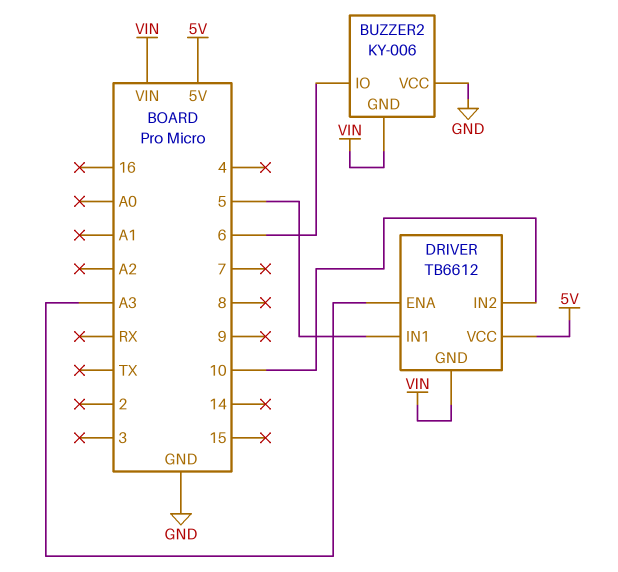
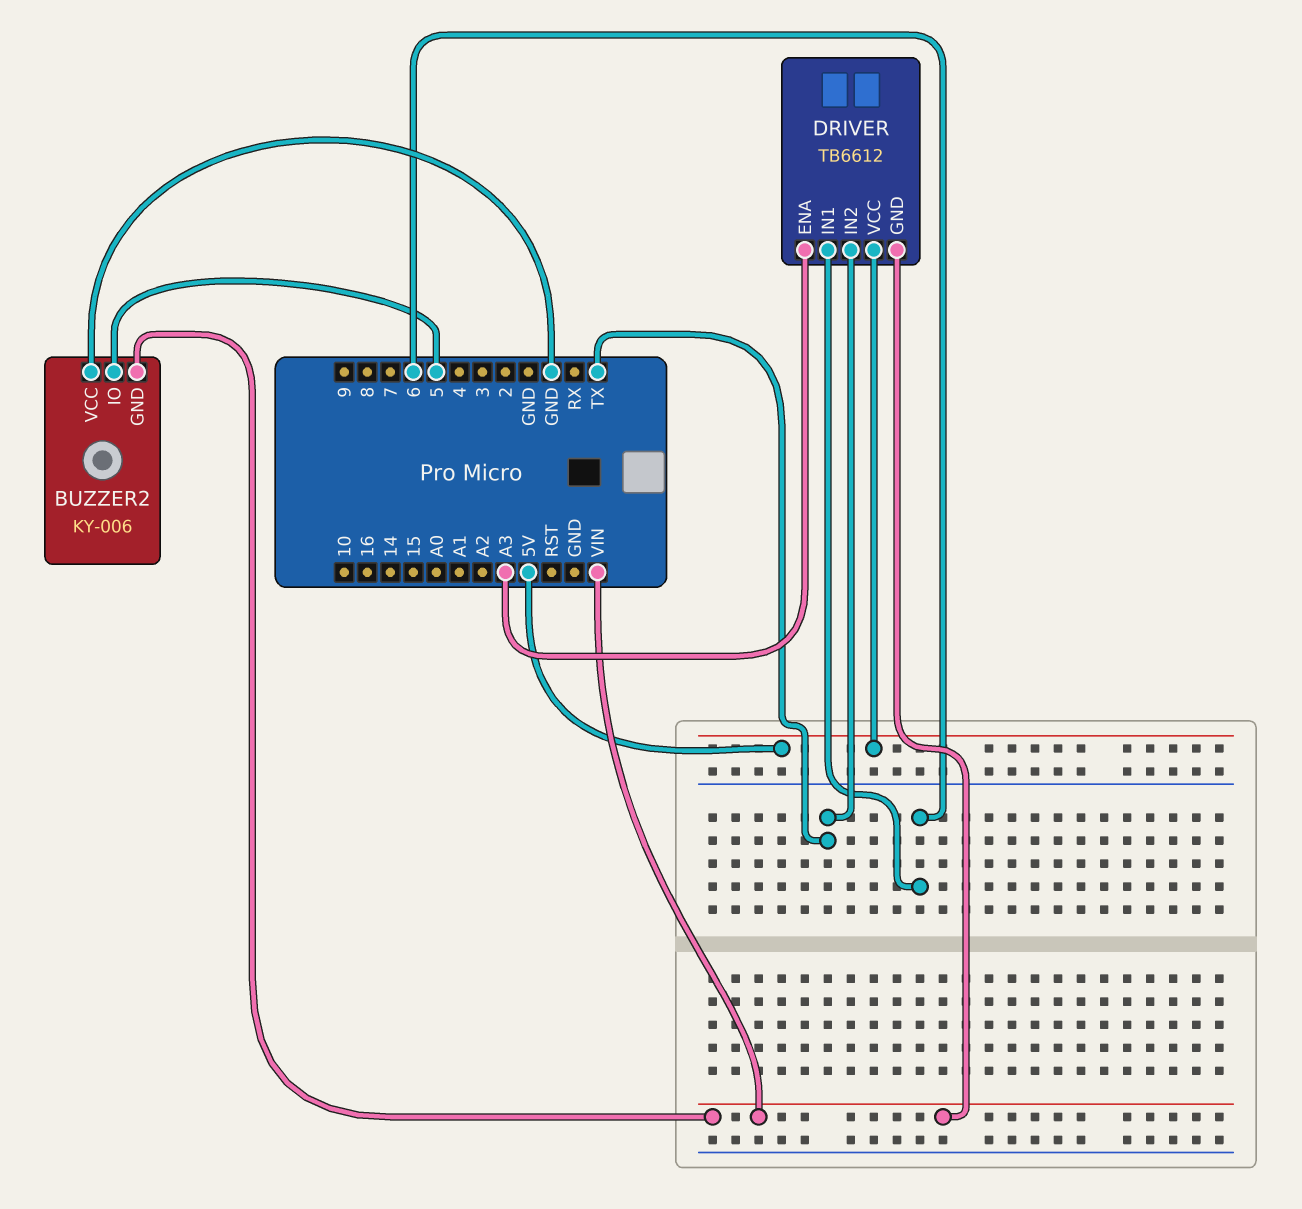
BUZZER2 pin IO: 6 -> 5
DRIVER pin IN1: 5 -> 6
DRIVER pin IN2: 10 -> TX

